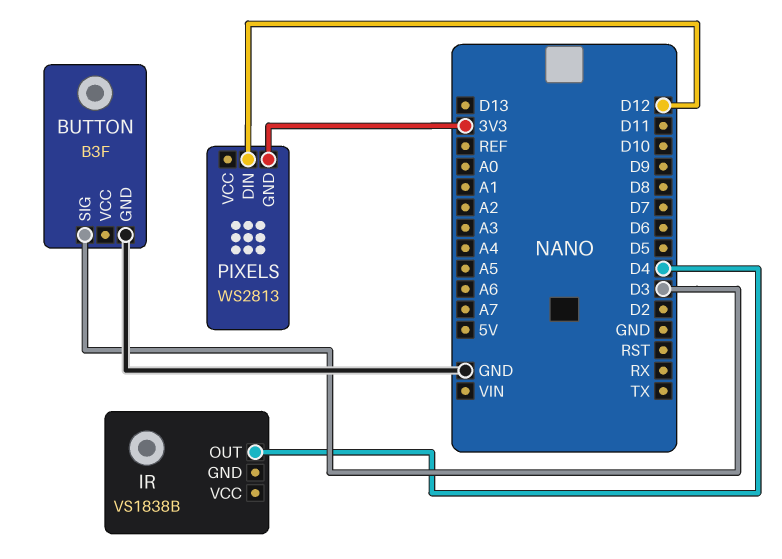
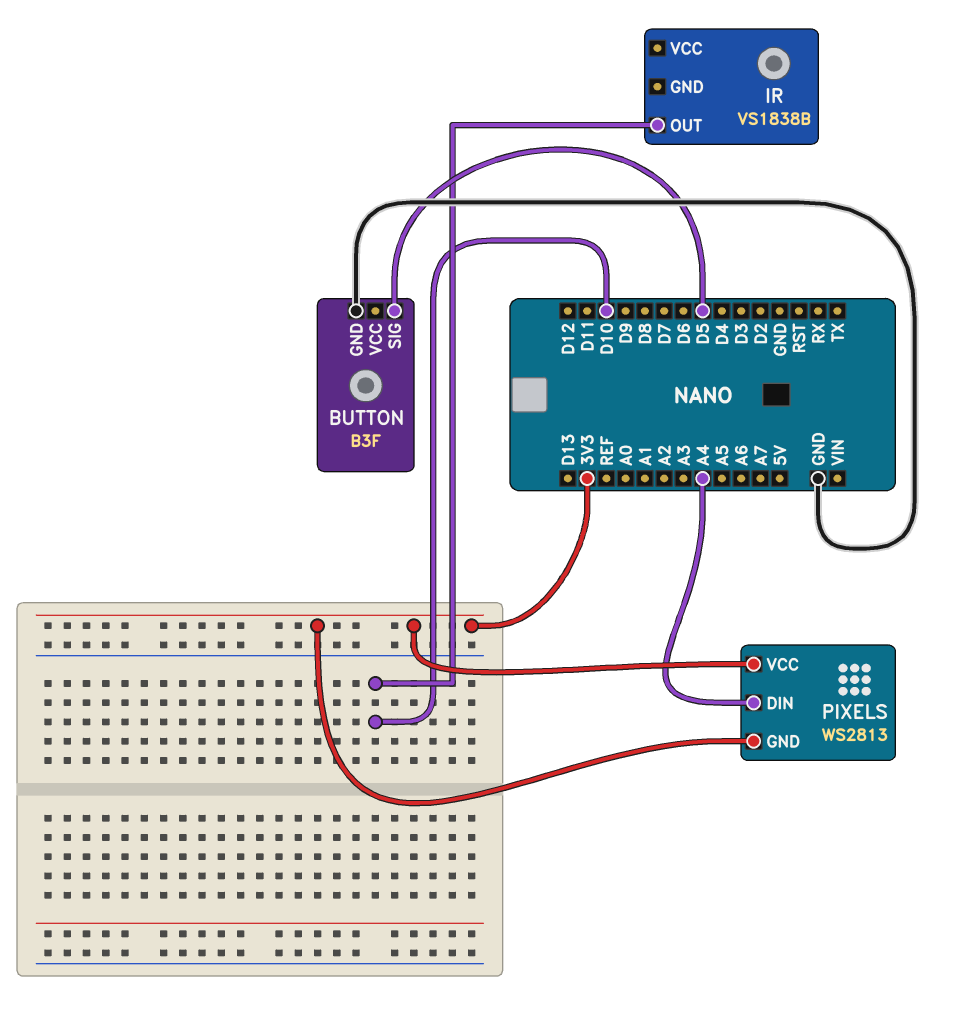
BUTTON pin SIG: D3 -> D5
IR pin OUT: D4 -> D10
PIXELS pin DIN: D12 -> A4
PIXELS pin VCC: none -> 3V3

